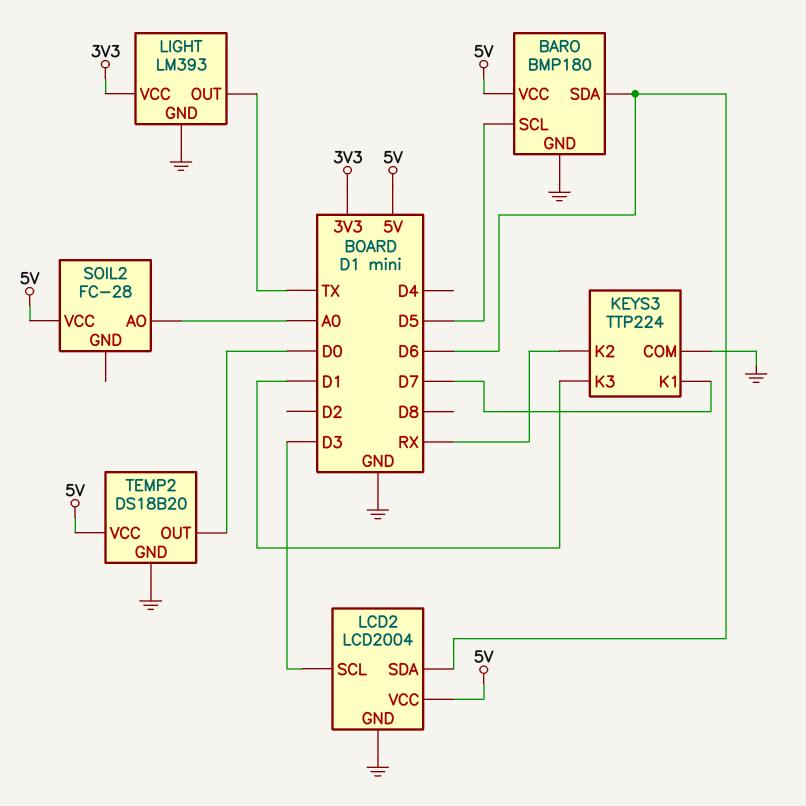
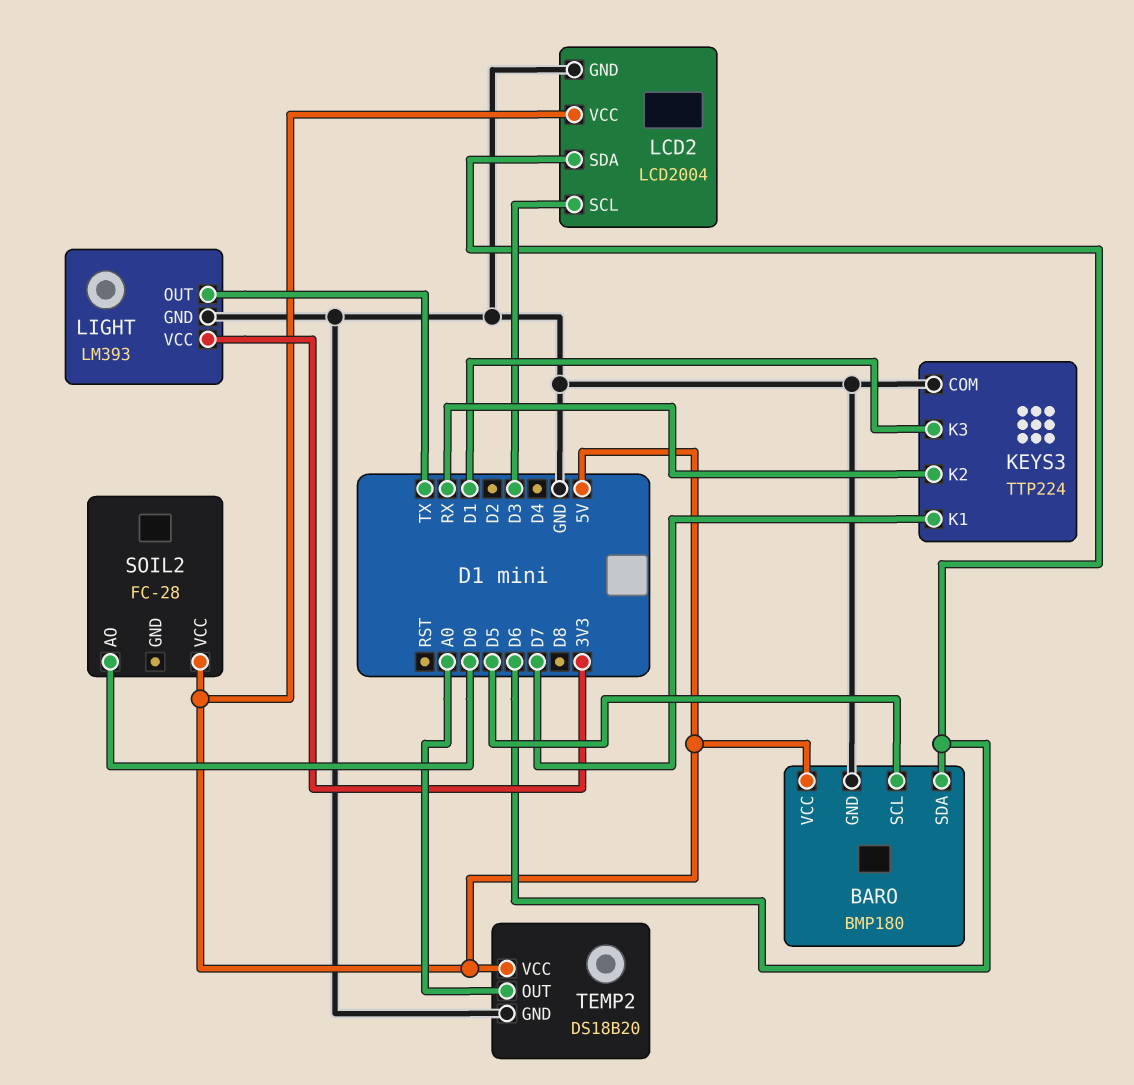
SOIL2 pin AO: A0 -> D0
TEMP2 pin OUT: D0 -> A0

